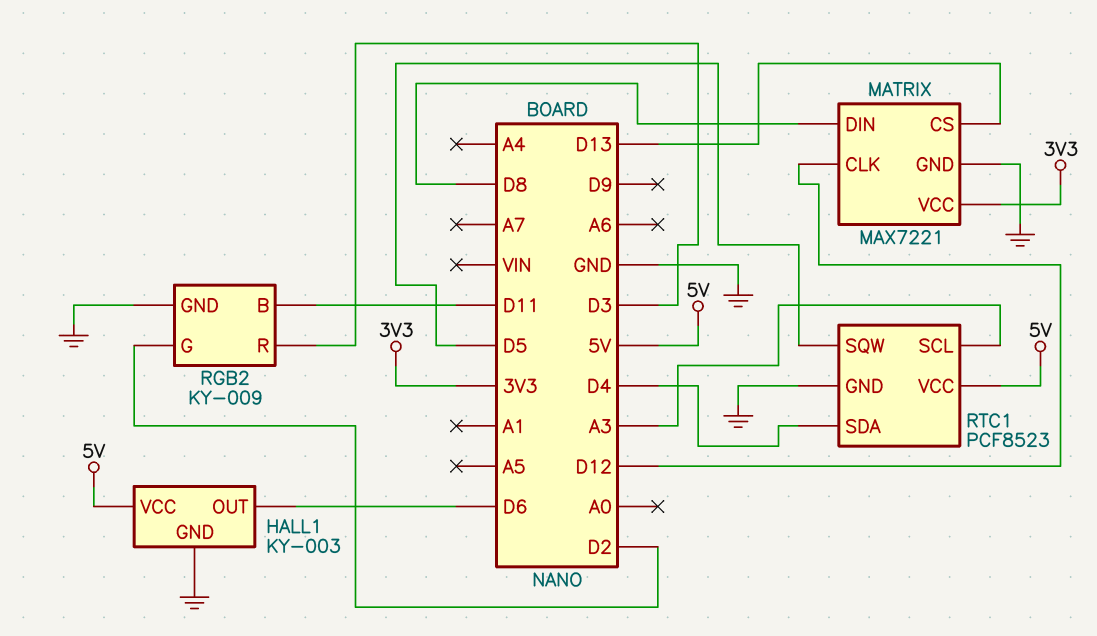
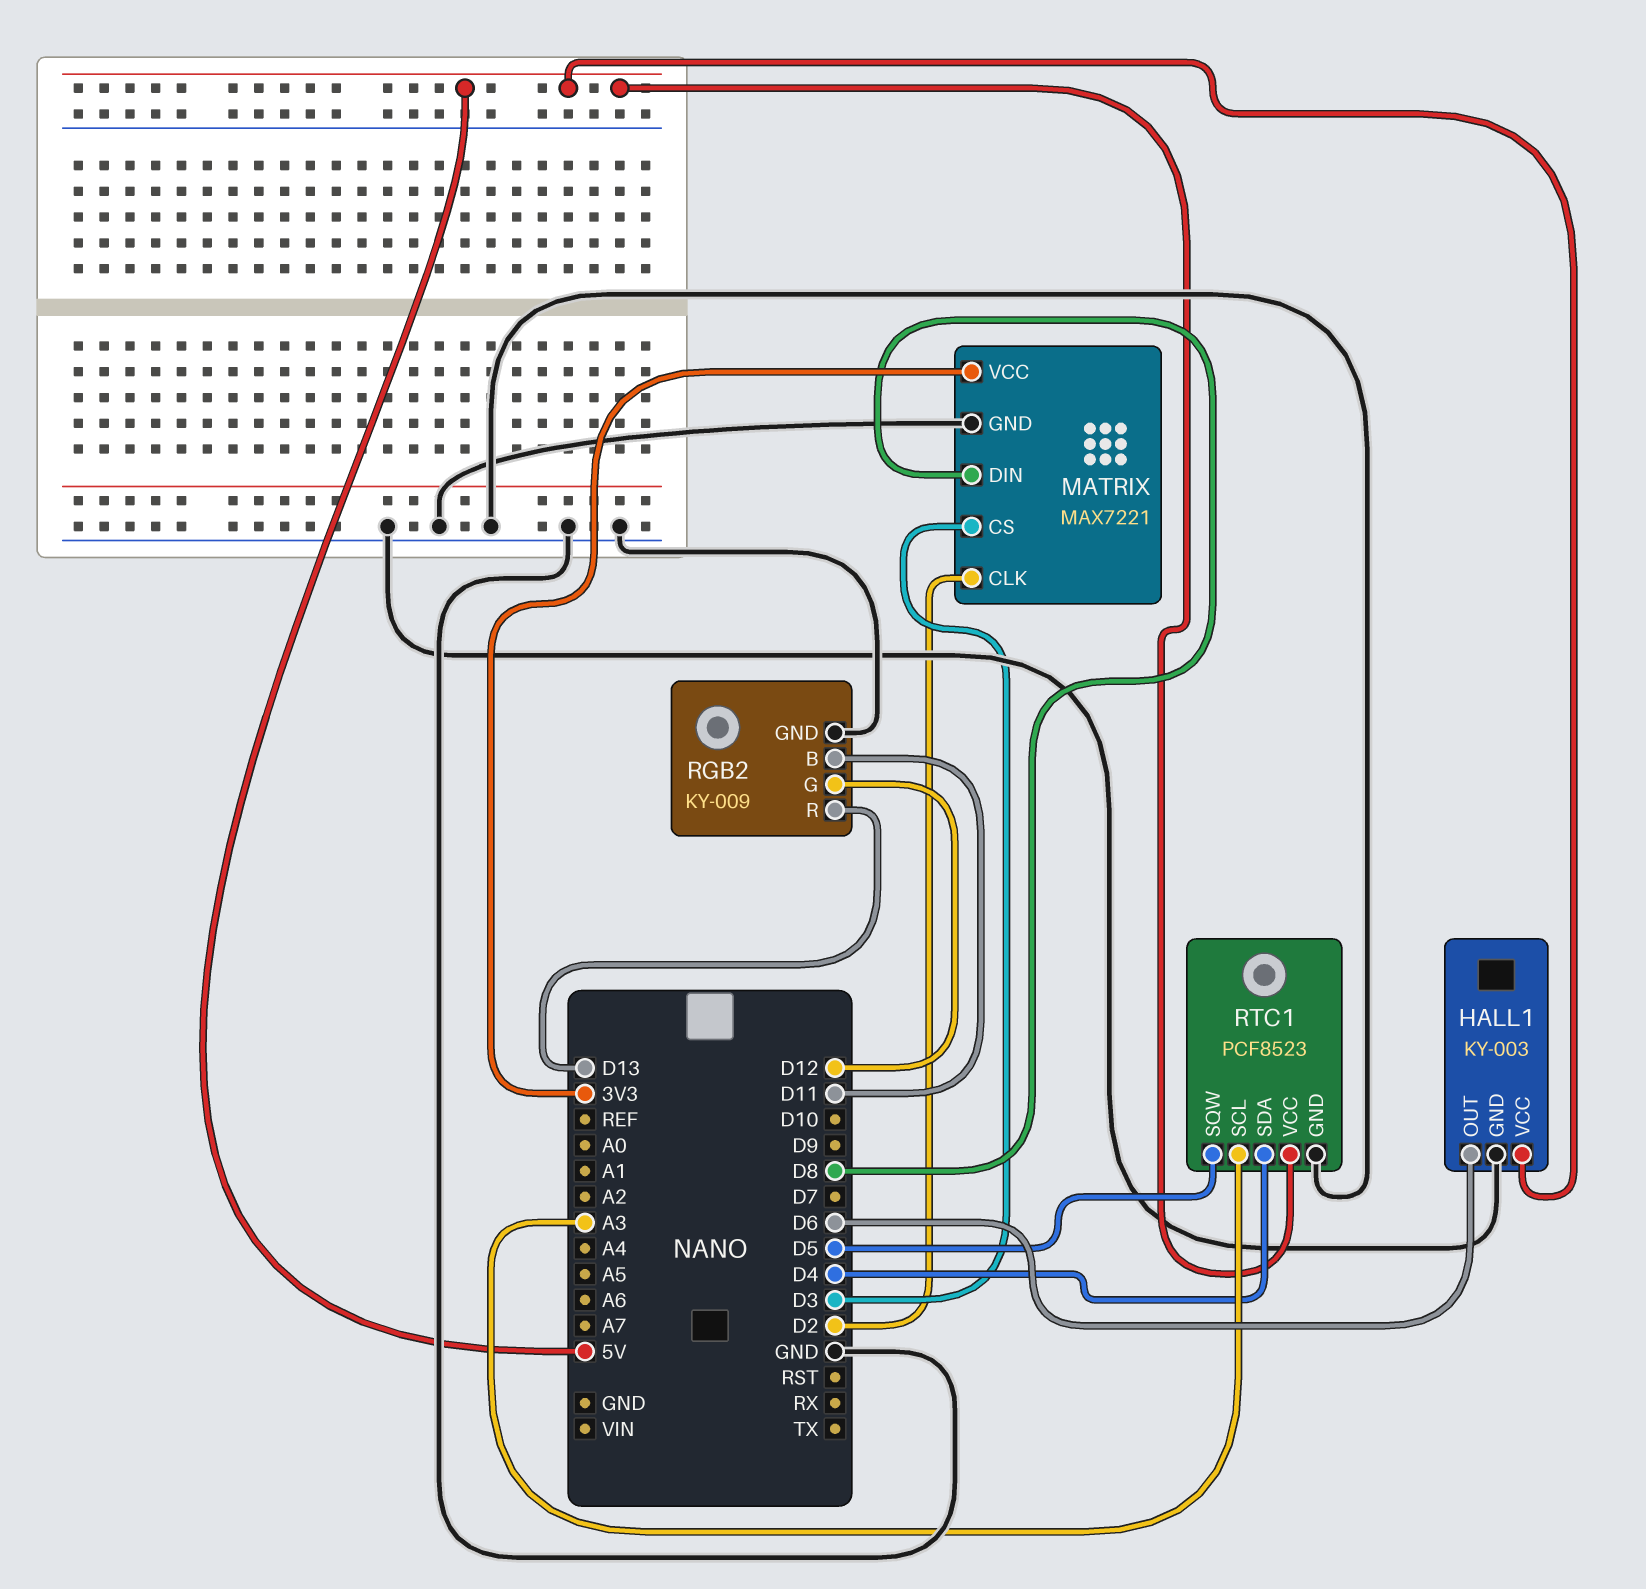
MATRIX pin CLK: D12 -> D2
MATRIX pin CS: D13 -> D3
RGB2 pin G: D2 -> D12
RGB2 pin R: D3 -> D13

